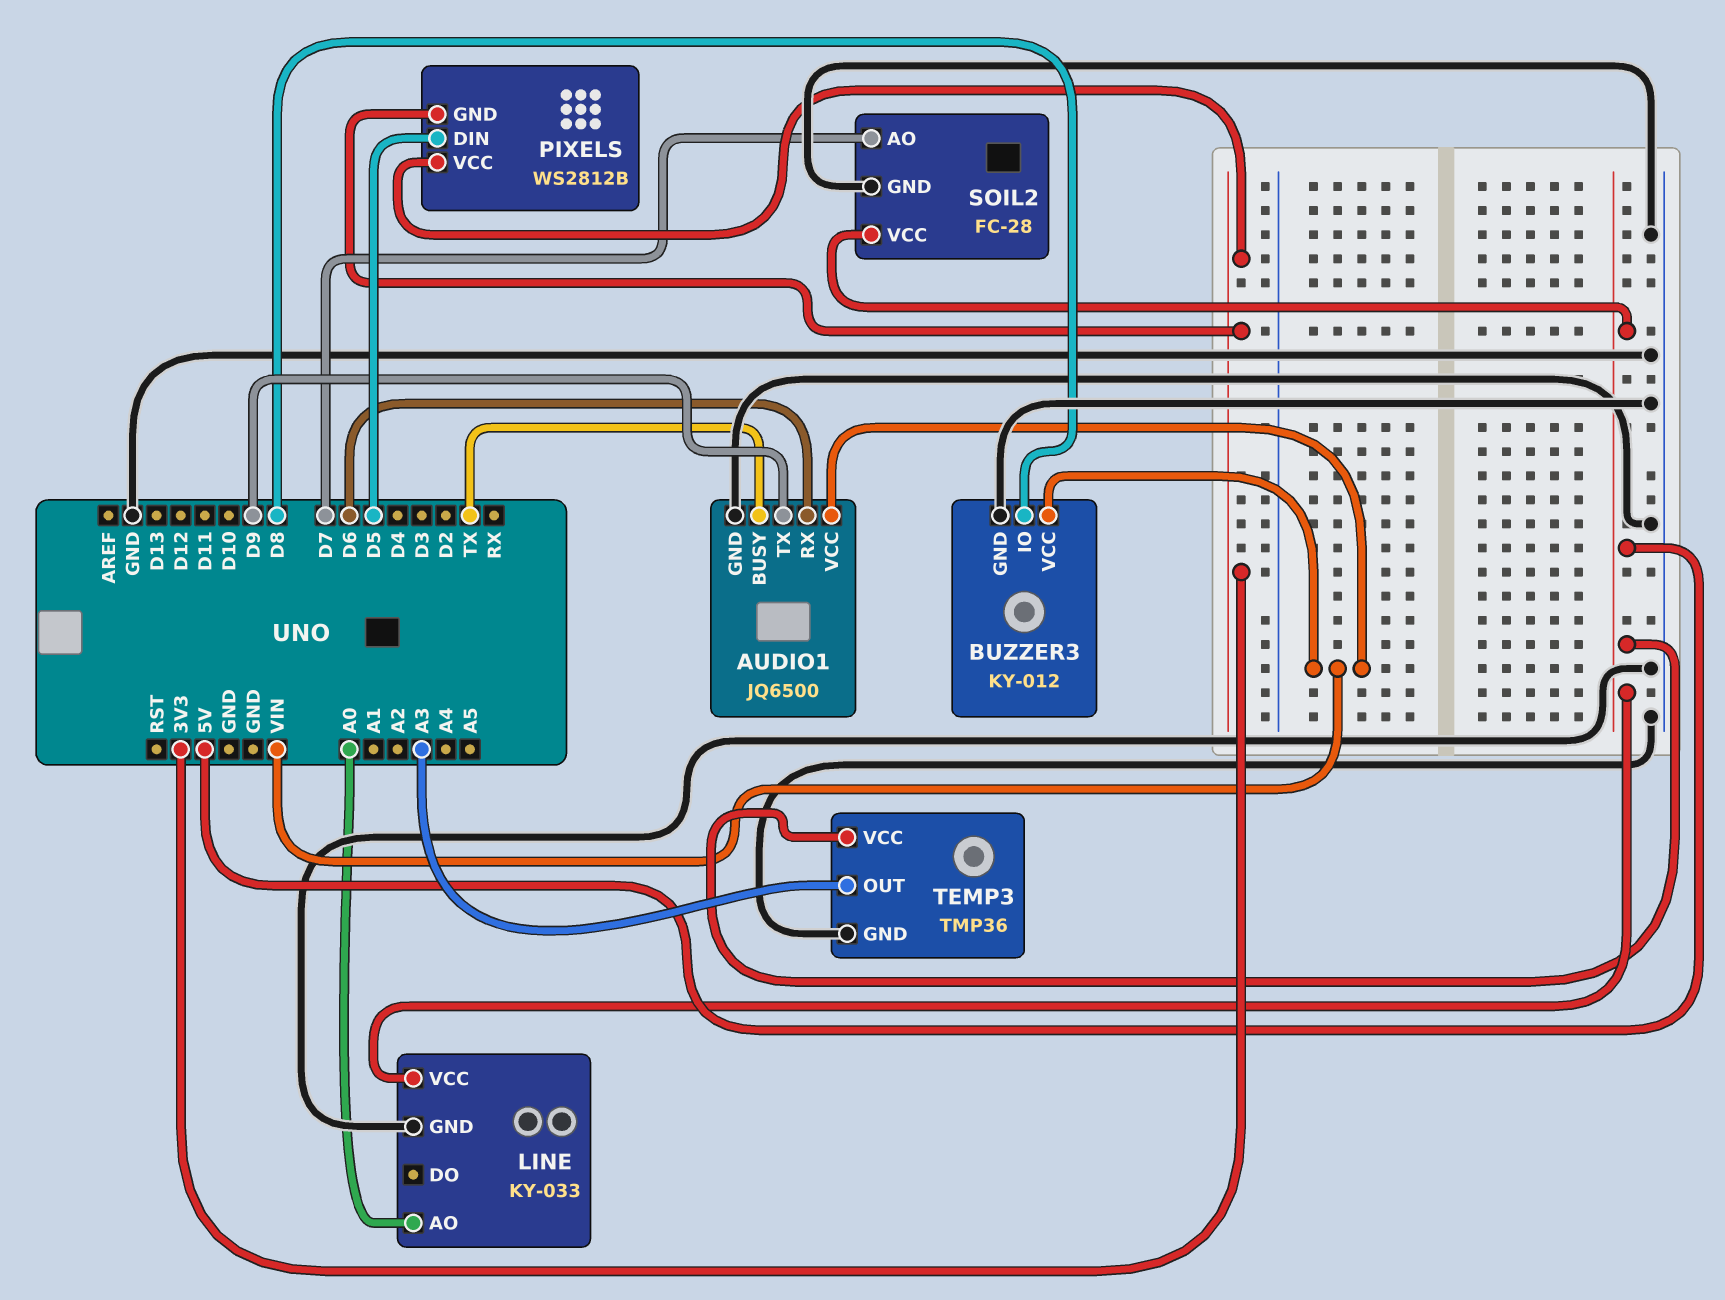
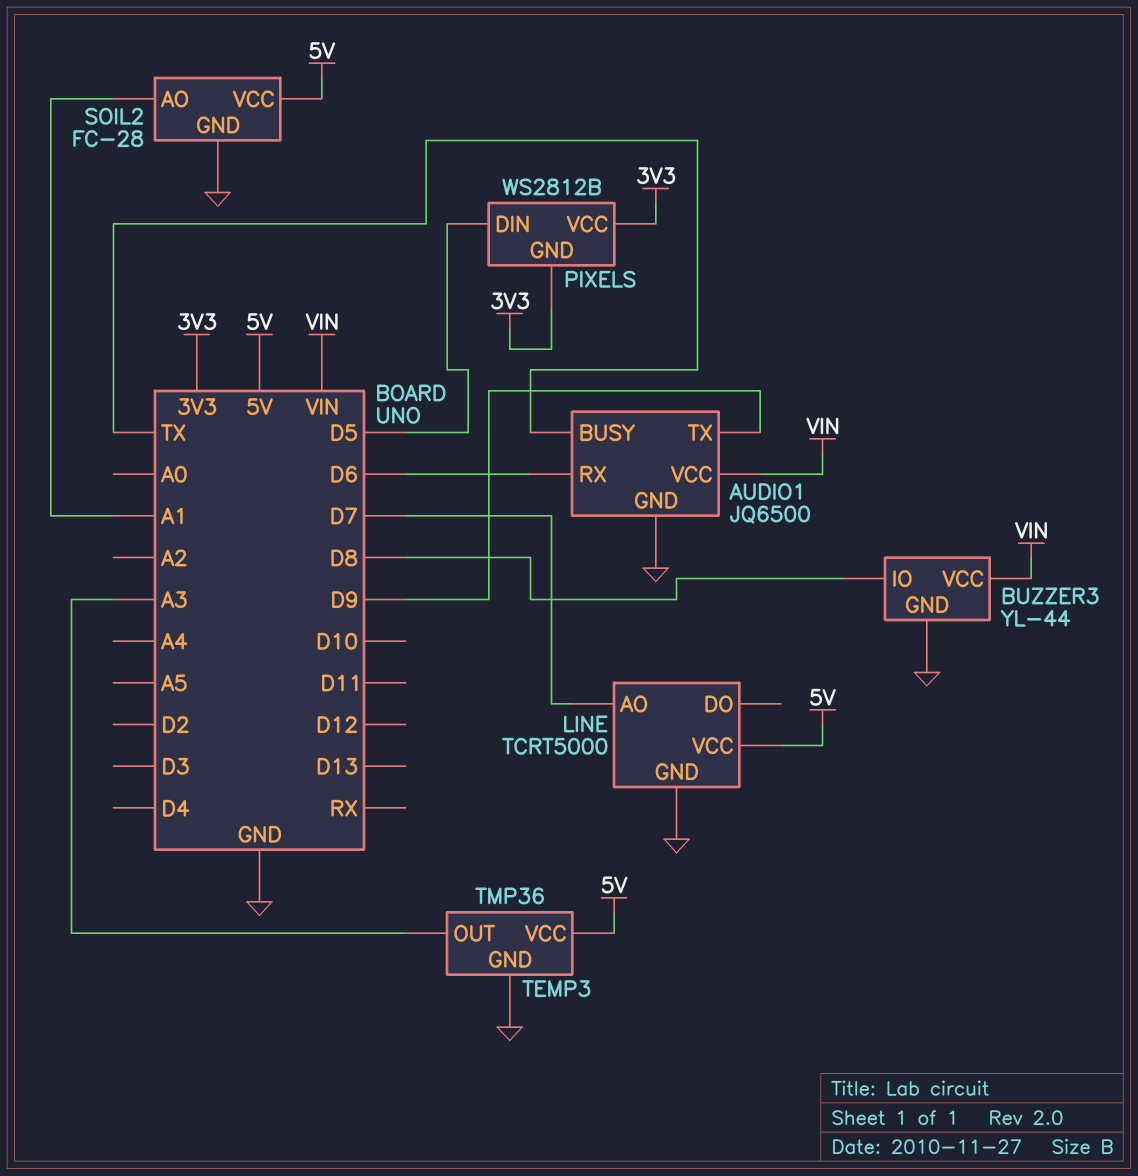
BUZZER3: KY-012 -> YL-44
LINE: KY-033 -> TCRT5000
LINE pin AO: A0 -> D7
SOIL2 pin AO: D7 -> A1

